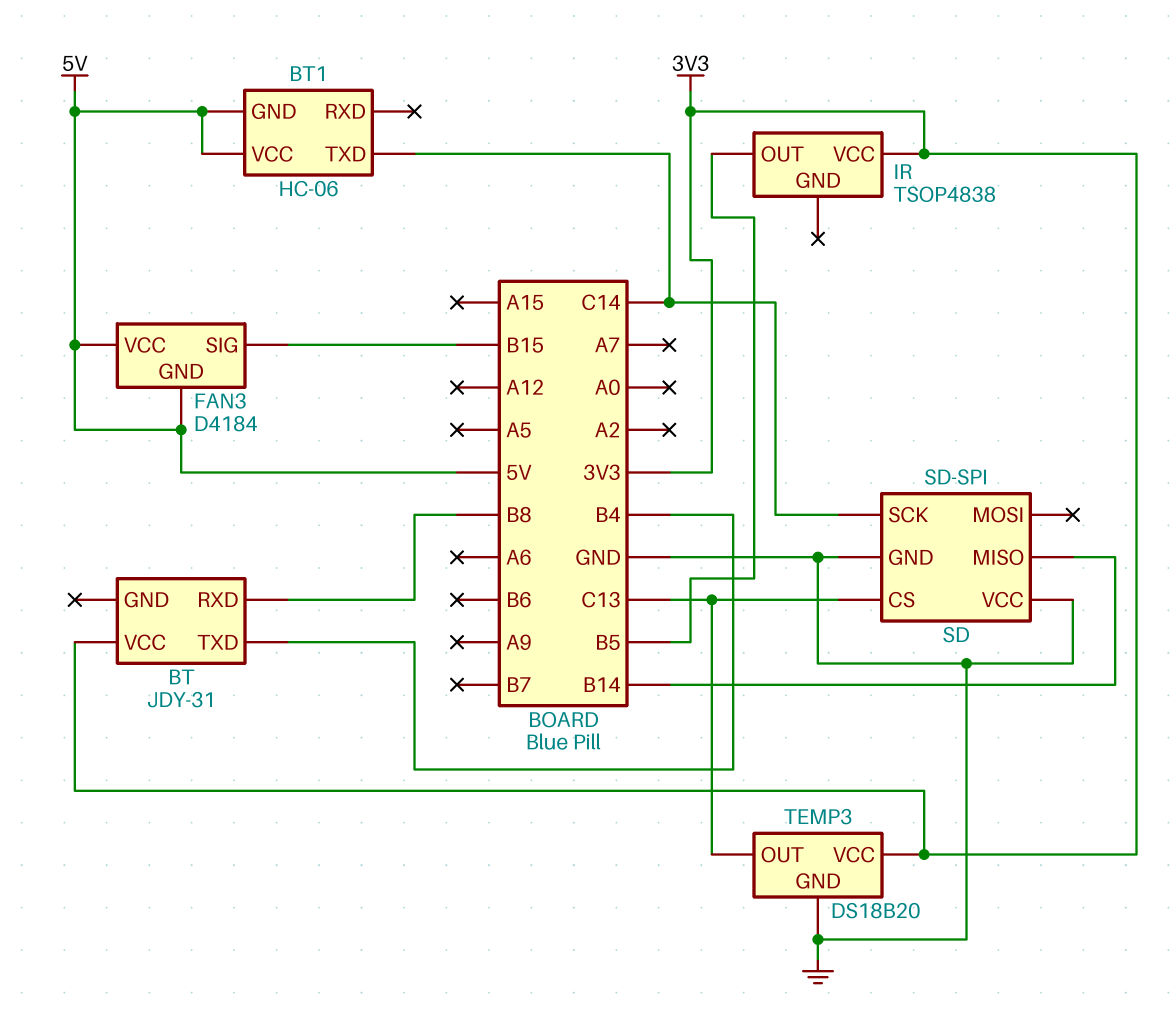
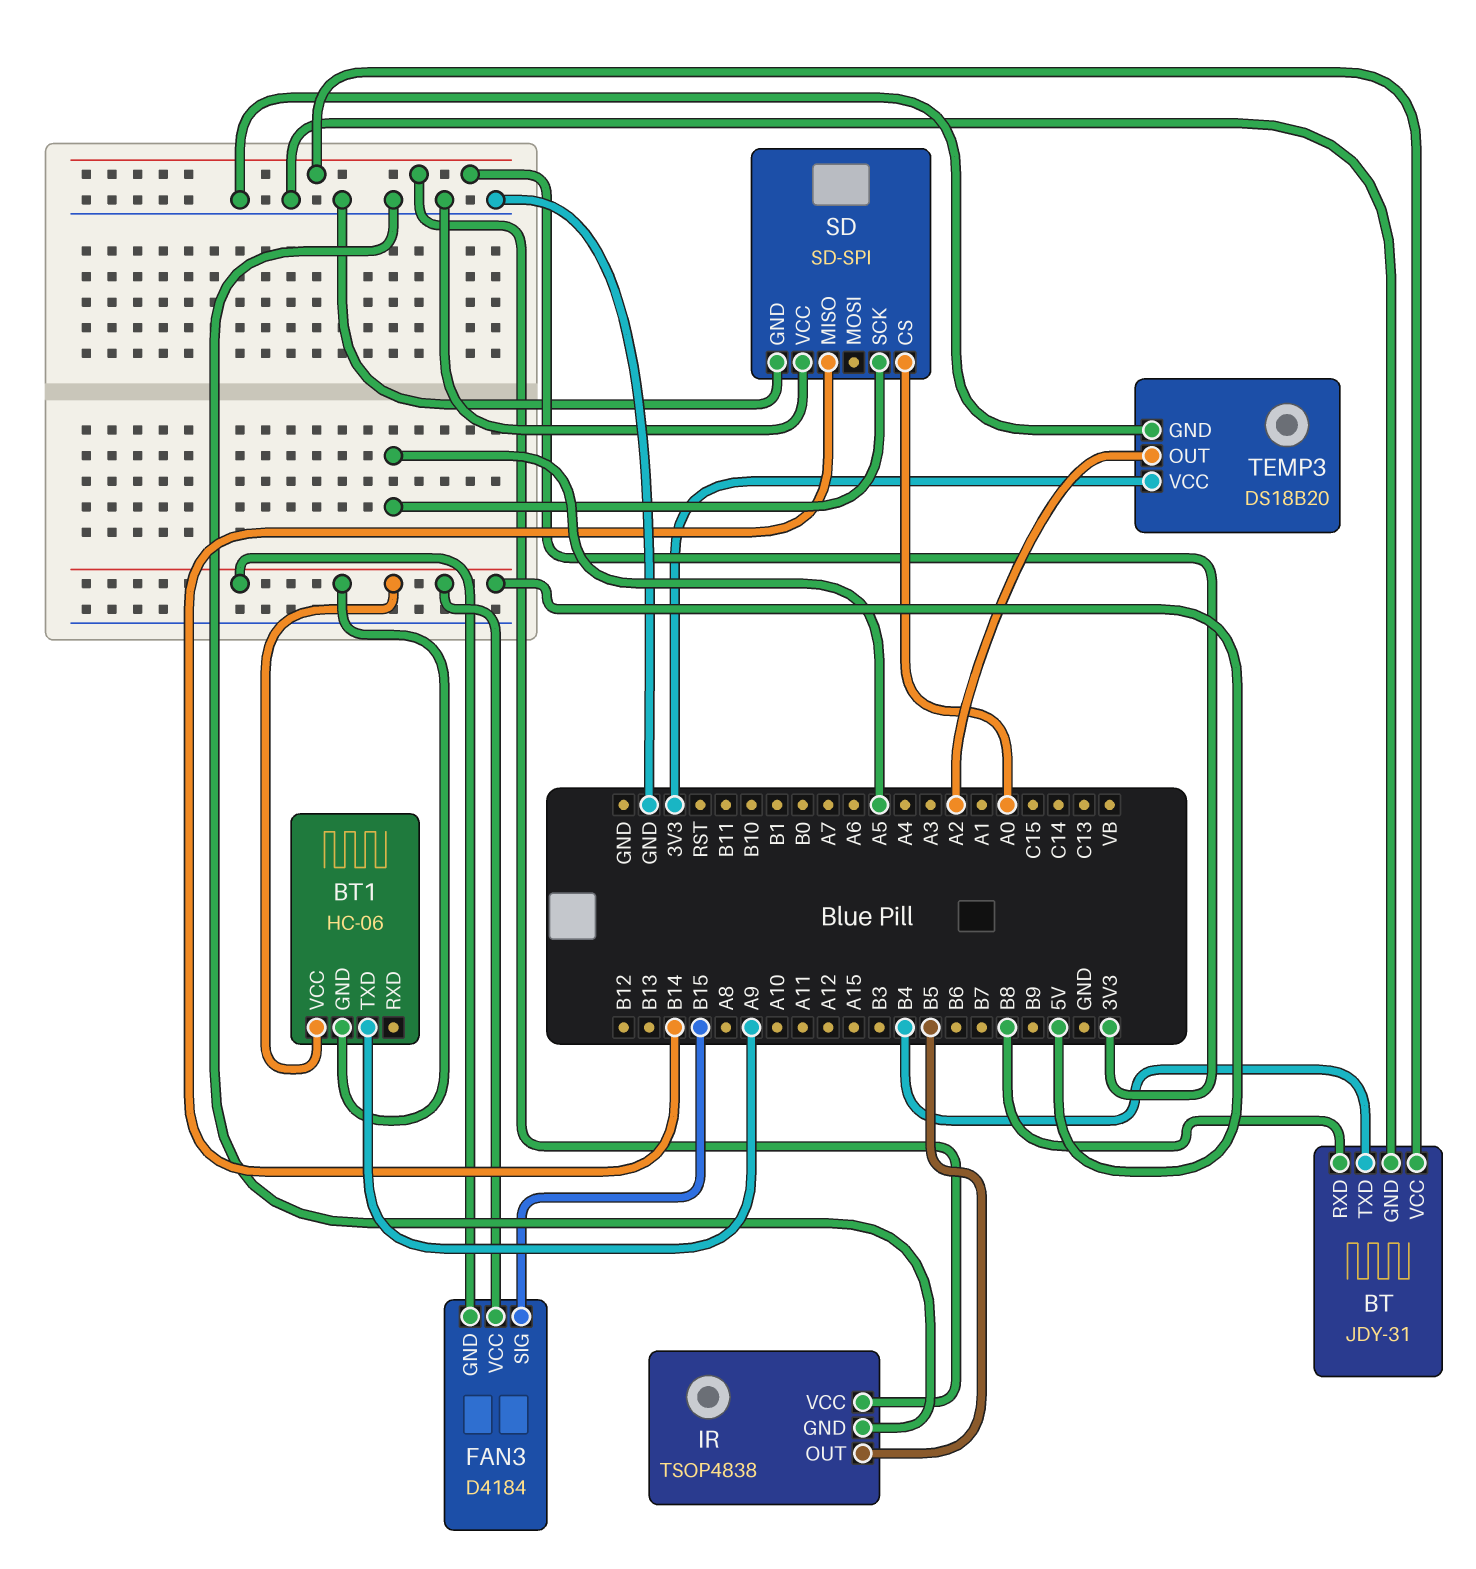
BT pin GND: none -> GND
BT1 pin TXD: C14 -> A9
IR pin GND: none -> GND
SD pin CS: C13 -> A0
SD pin SCK: C14 -> A5
TEMP3 pin OUT: C13 -> A2

